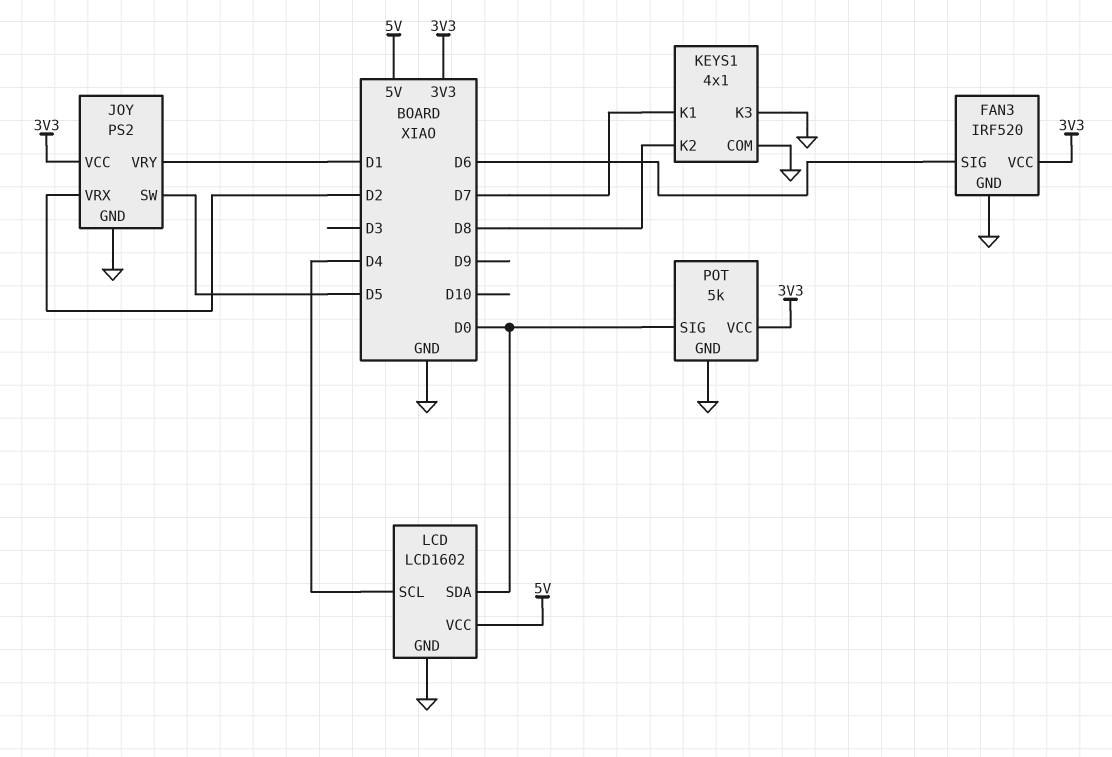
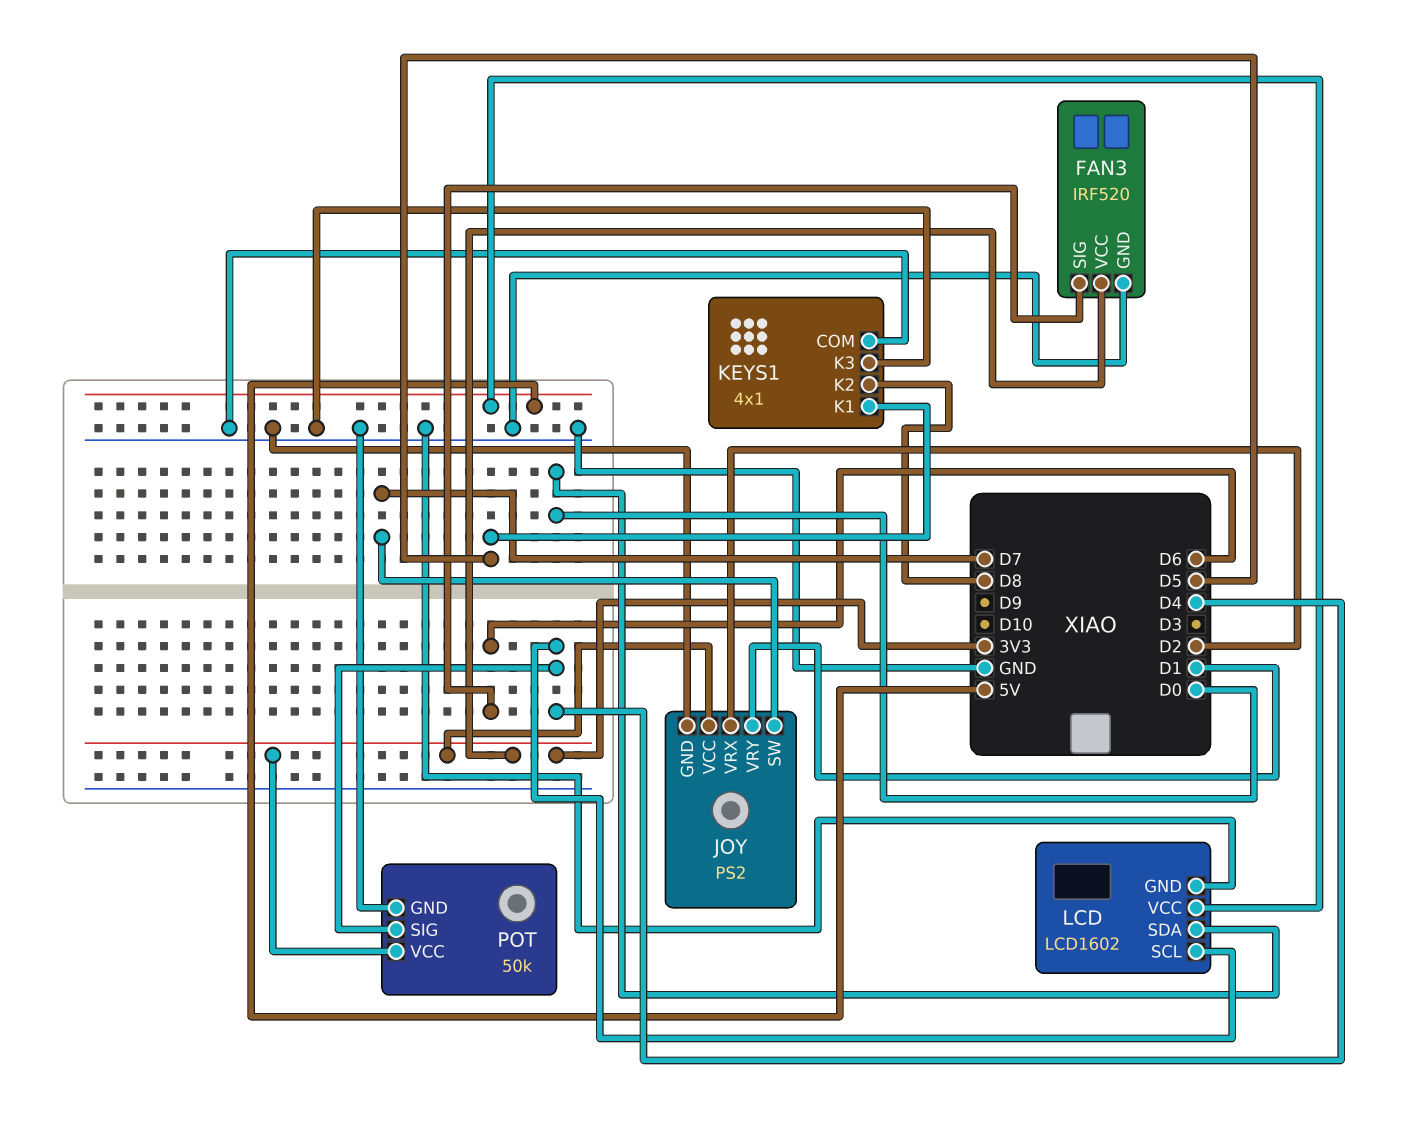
JOY pin SW: D5 -> D7
KEYS1 pin K1: D7 -> D5
POT: 5k -> 50k
POT pin SIG: D0 -> D4

